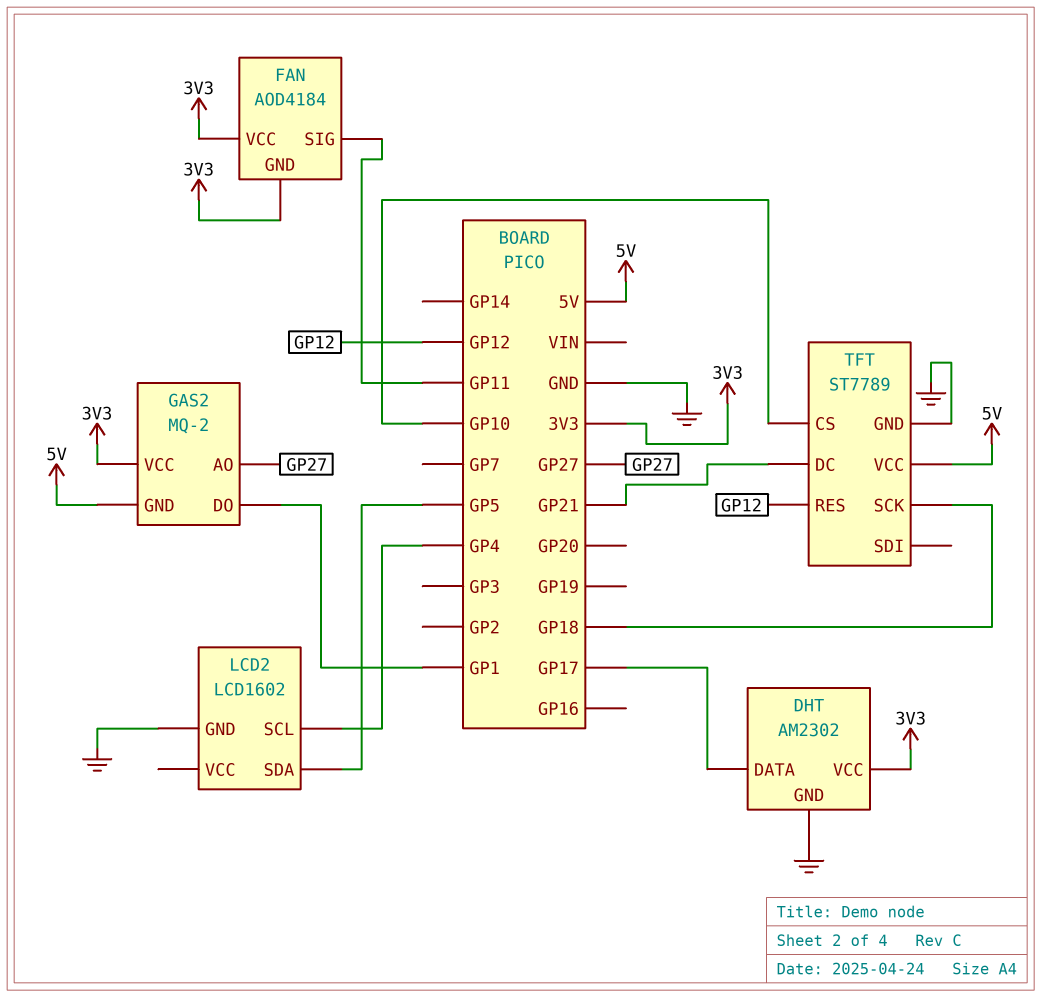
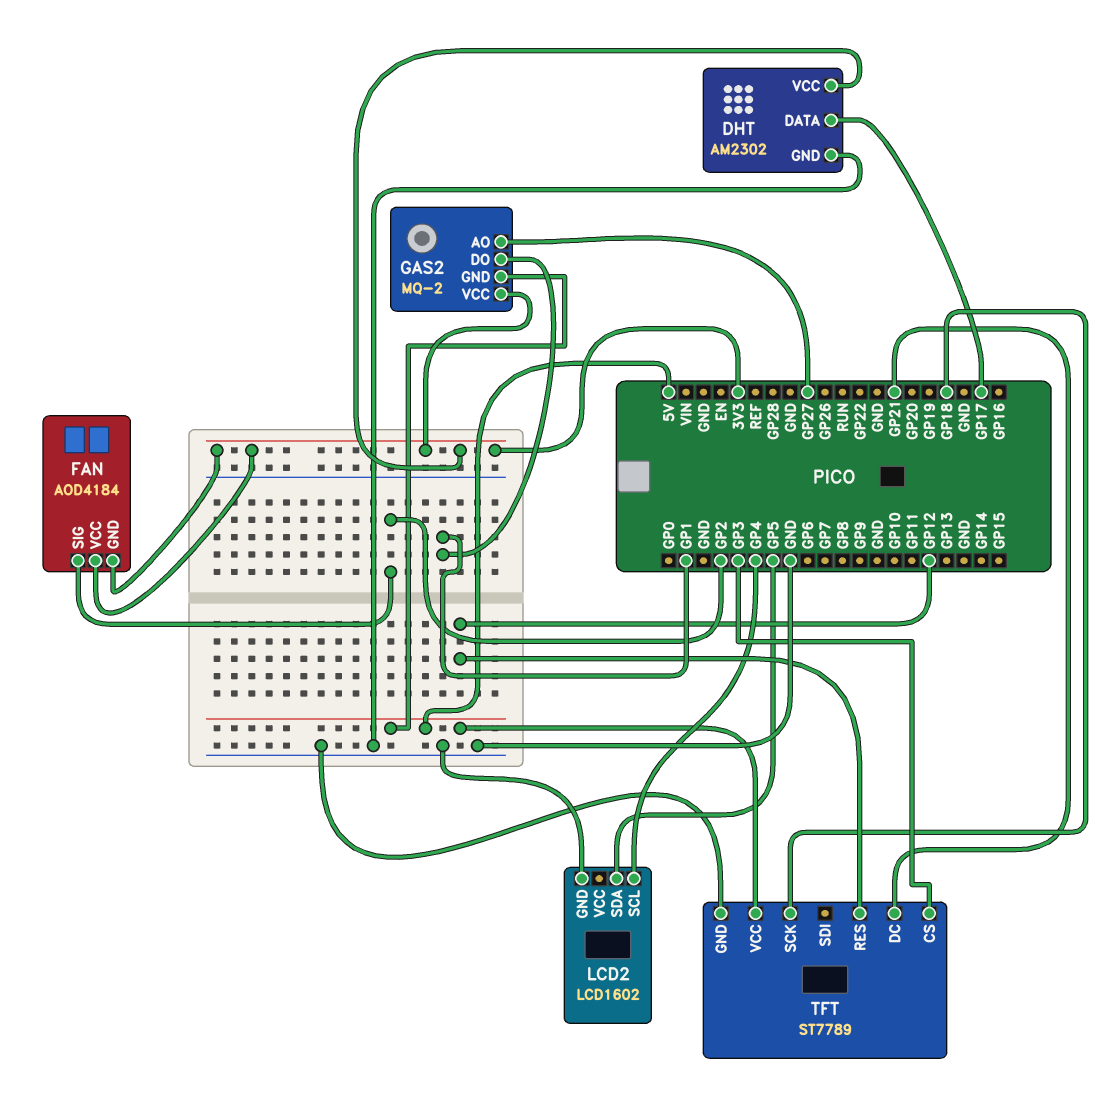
FAN pin SIG: GP11 -> GP2
TFT pin CS: GP10 -> GP3

